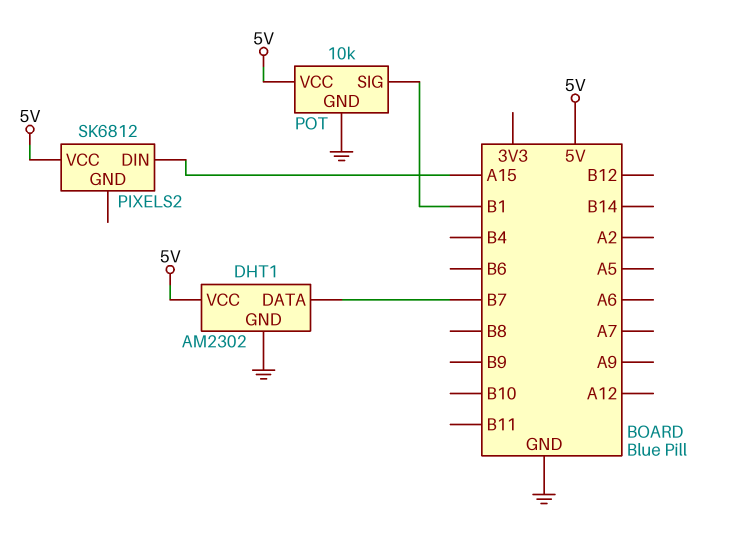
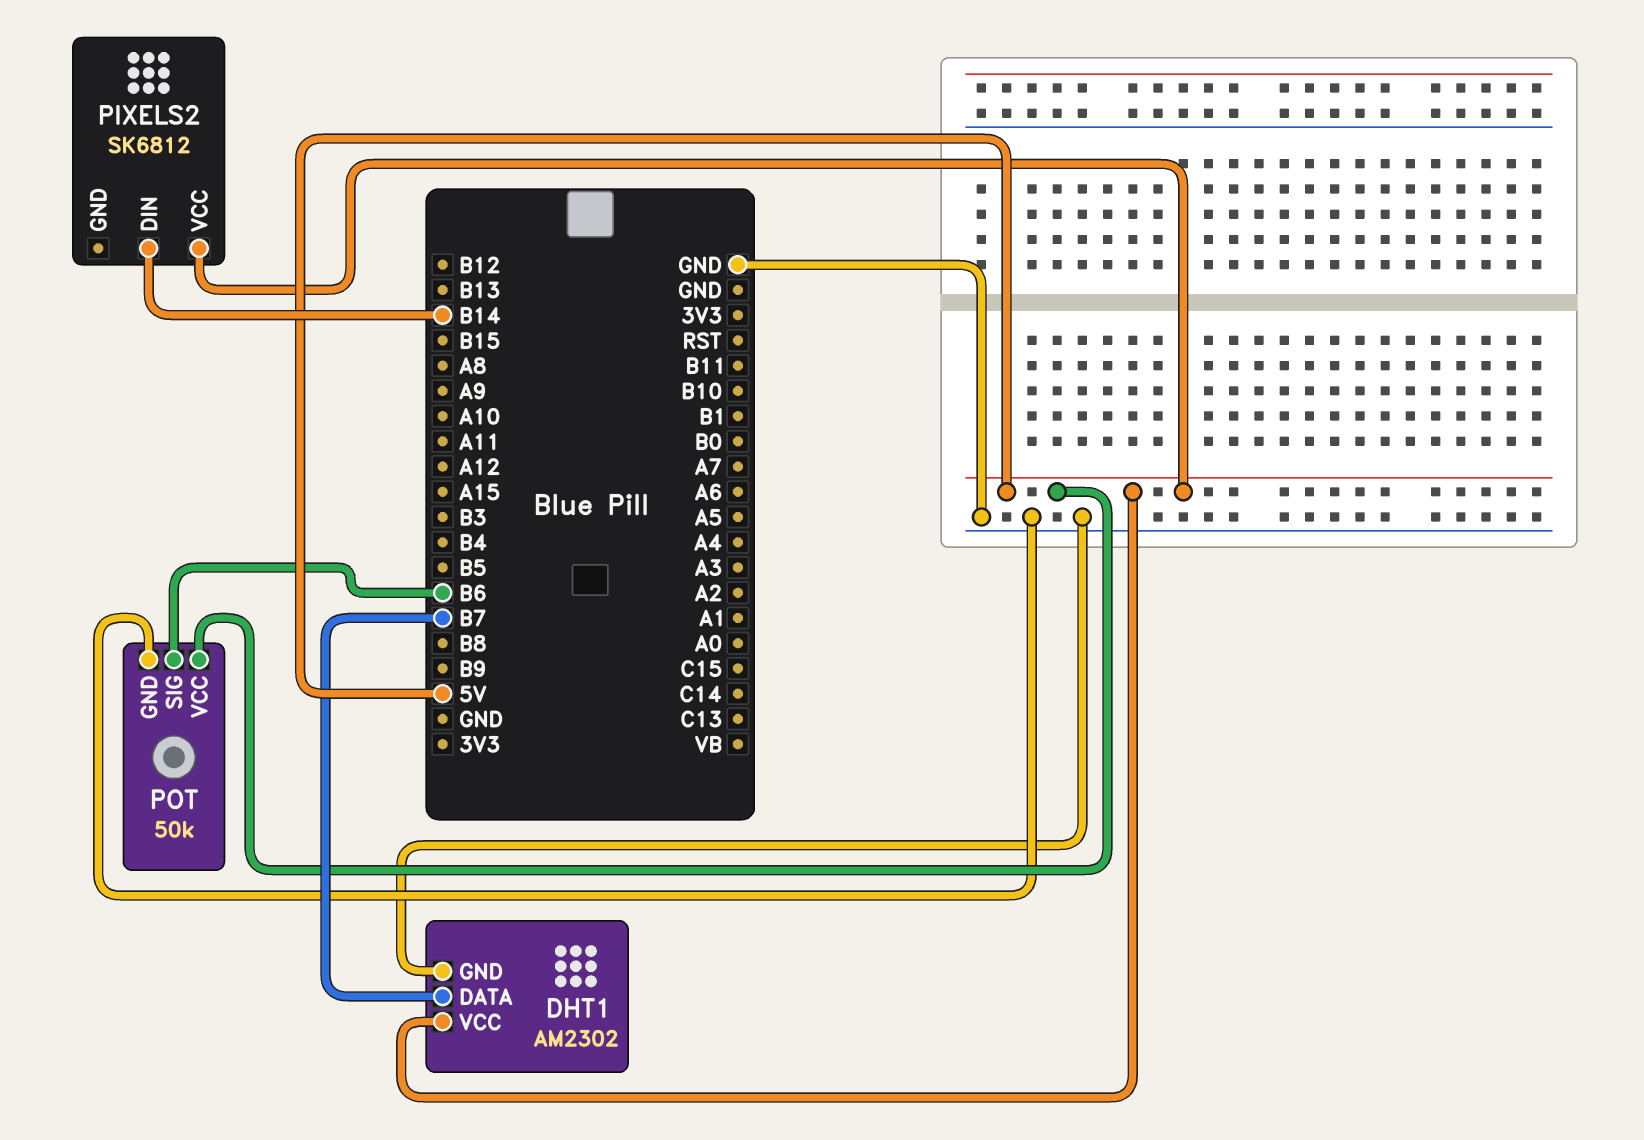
PIXELS2 pin DIN: A15 -> B14
POT: 10k -> 50k
POT pin SIG: B1 -> B6

